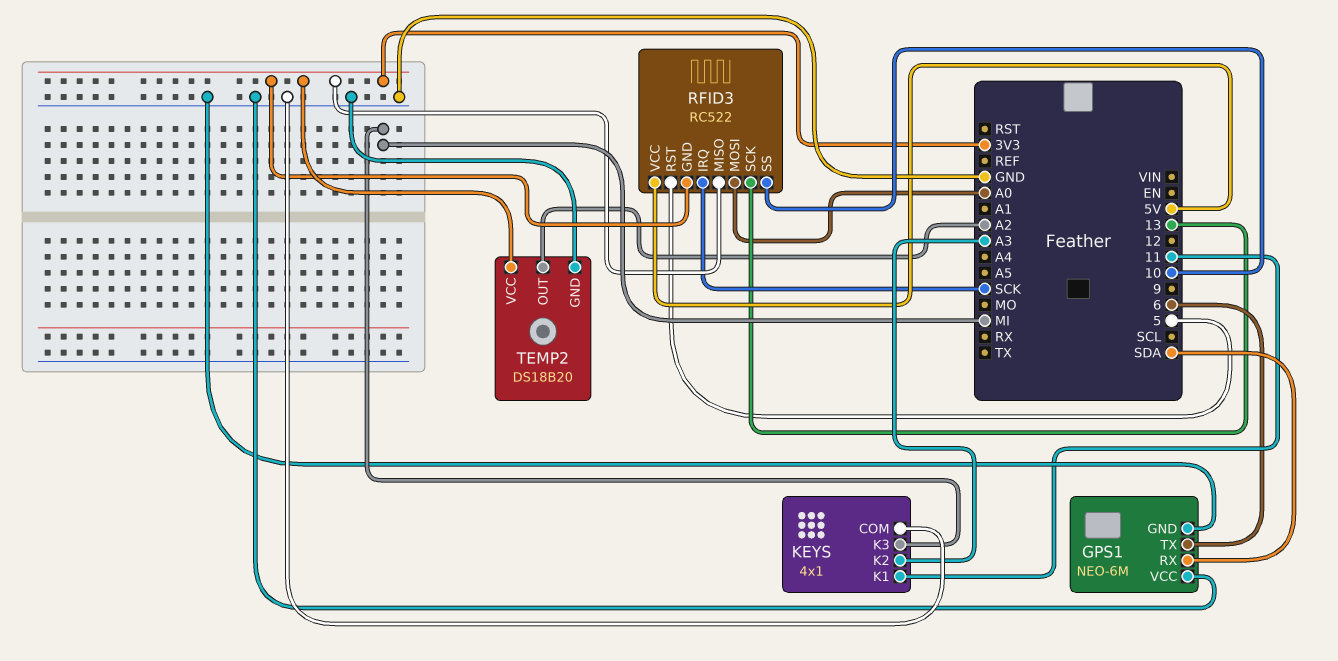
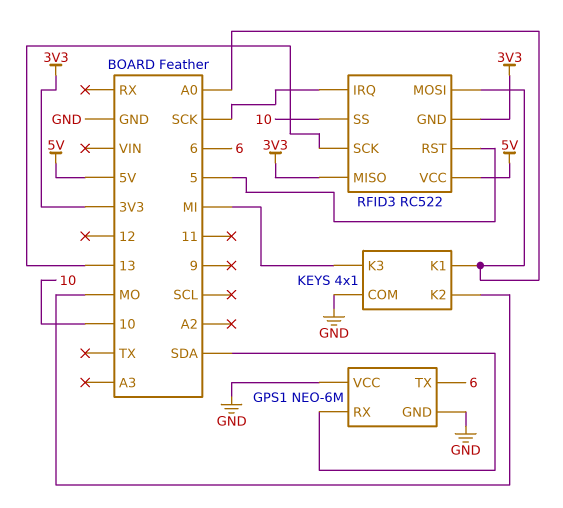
KEYS pin K1: 11 -> A0
KEYS pin K2: A3 -> MO
TEMP2: DS18B20 -> none
TEMP2 pin GND: GND -> none
TEMP2 pin OUT: A2 -> none
TEMP2 pin VCC: 3V3 -> none

